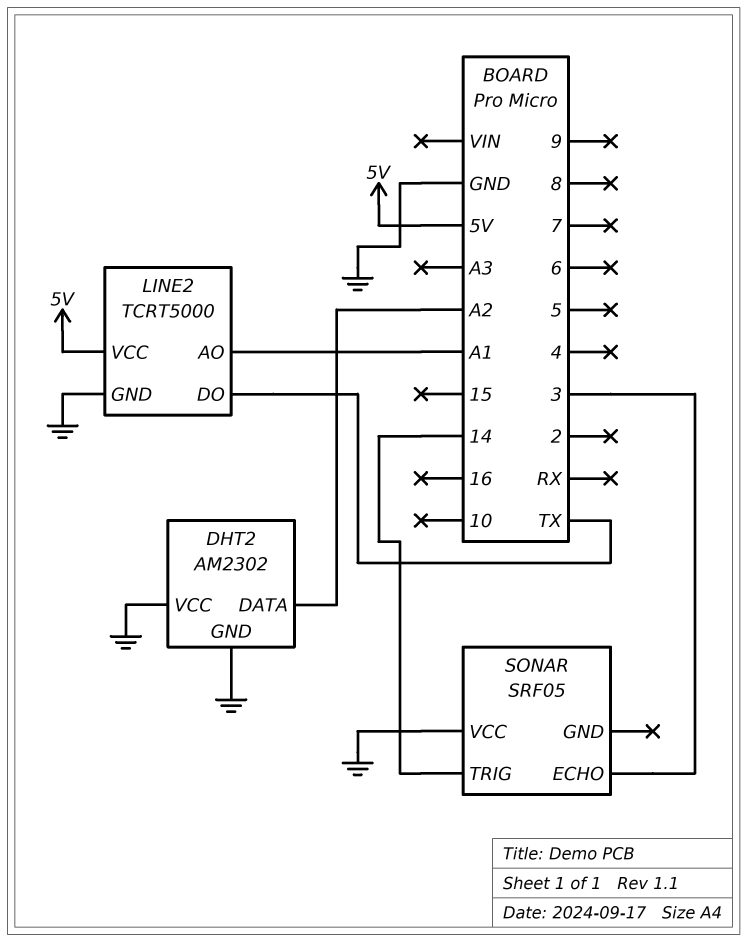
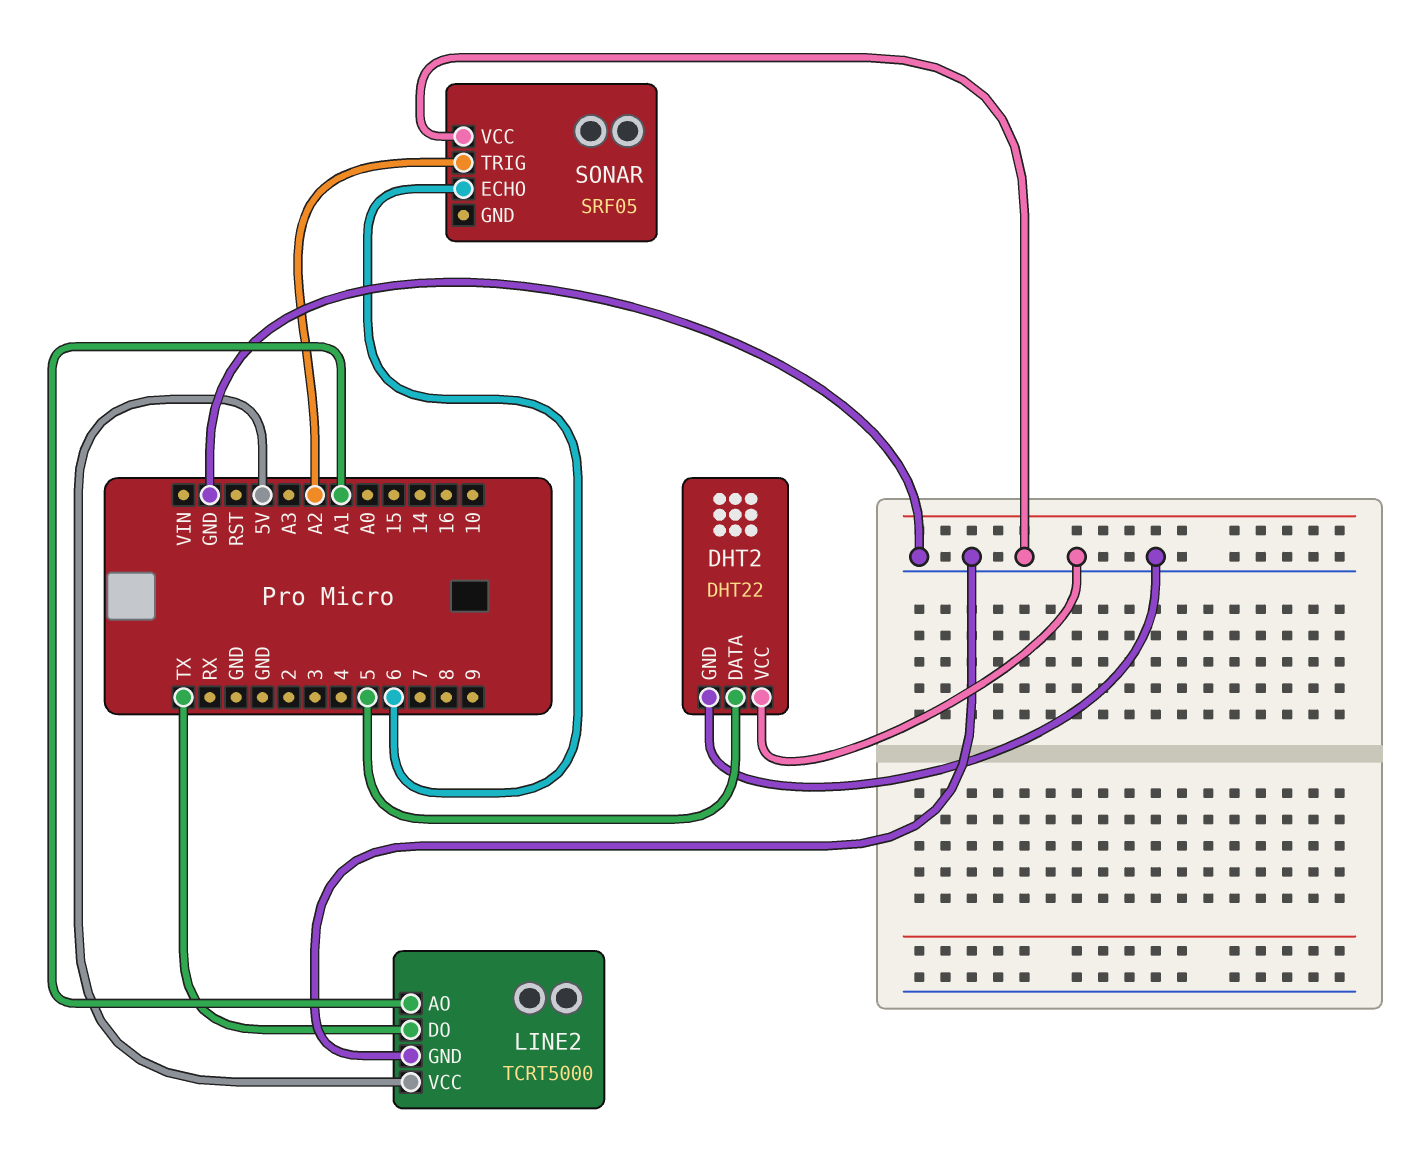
DHT2: AM2302 -> DHT22
DHT2 pin DATA: A2 -> 5
SONAR pin ECHO: 3 -> 6
SONAR pin TRIG: 14 -> A2

